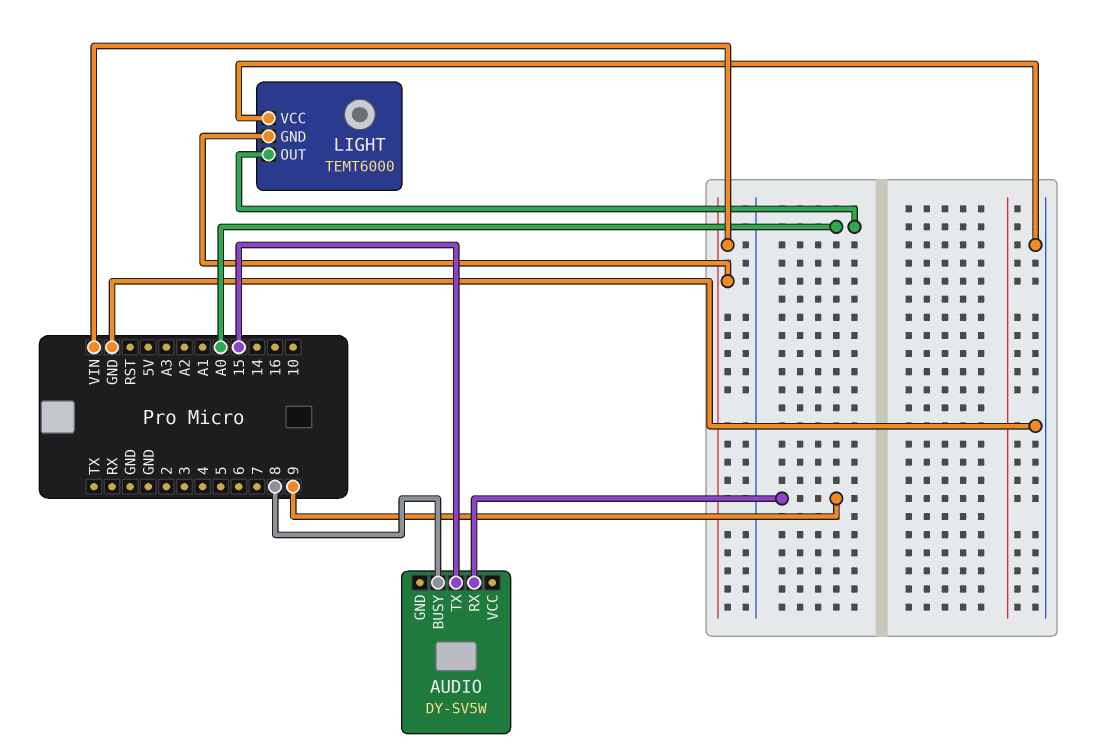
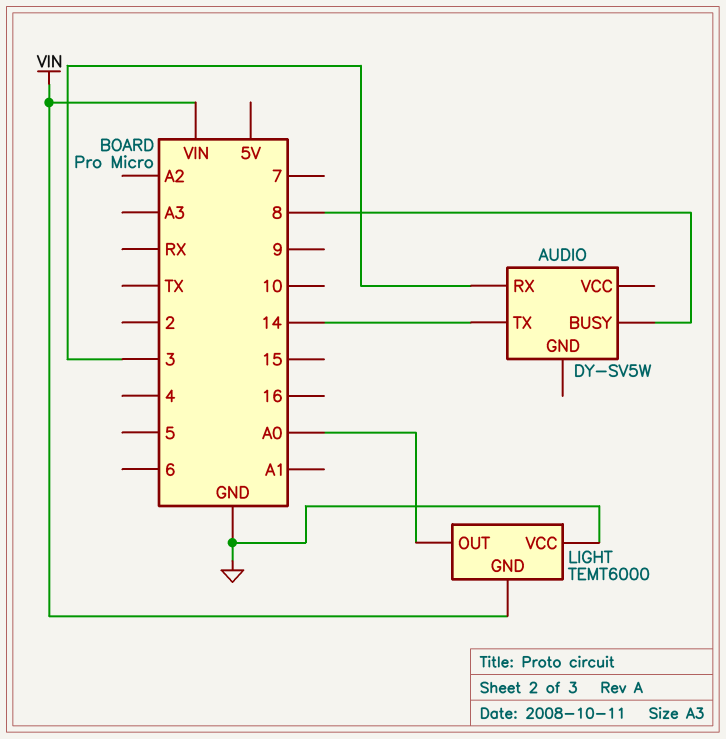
AUDIO pin RX: 9 -> 3
AUDIO pin TX: 15 -> 14

